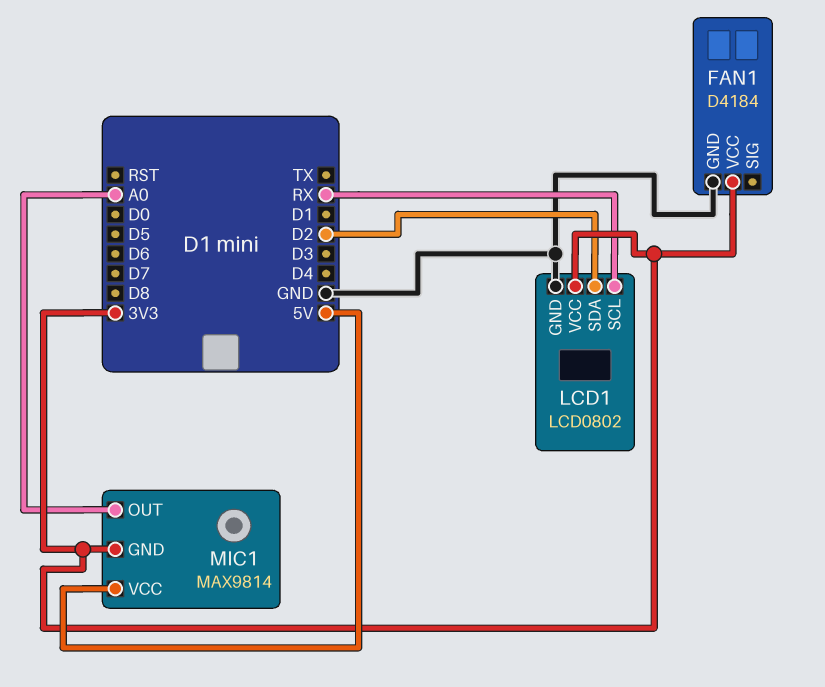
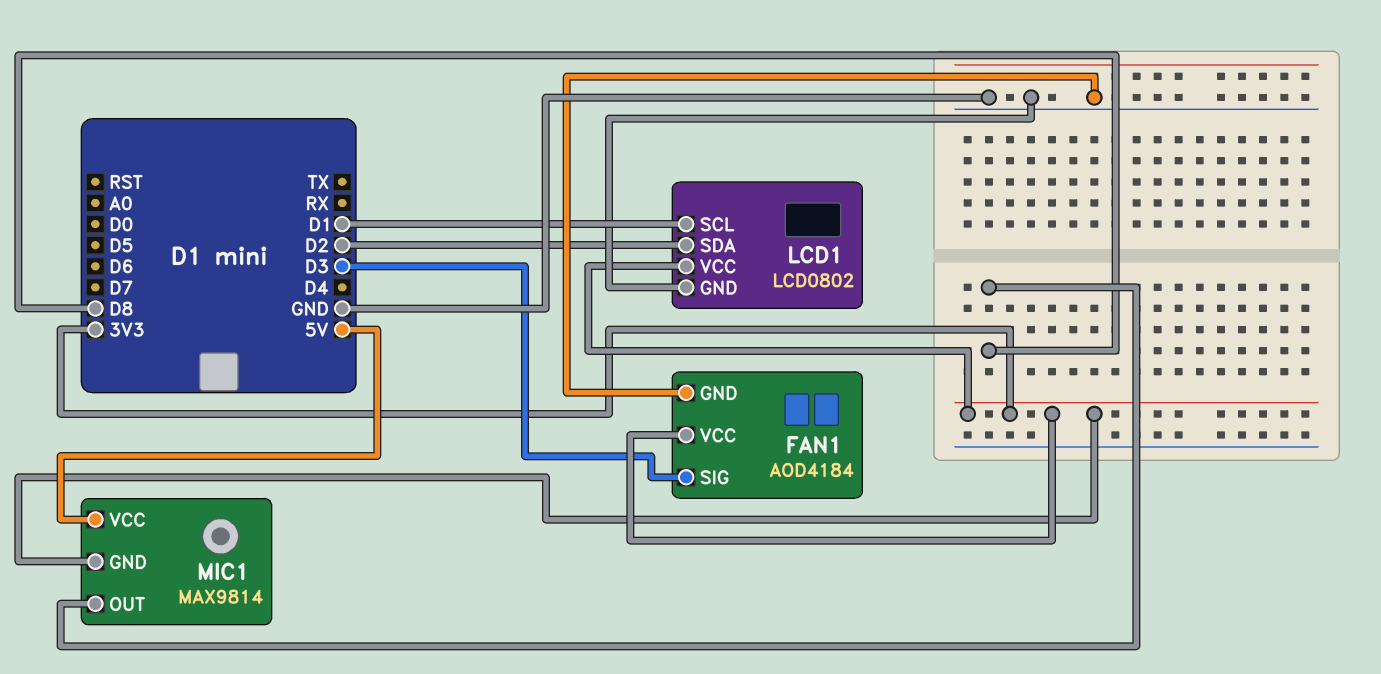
FAN1: D4184 -> AOD4184
FAN1 pin SIG: none -> D3
LCD1 pin SCL: RX -> D1
MIC1 pin OUT: A0 -> D8

